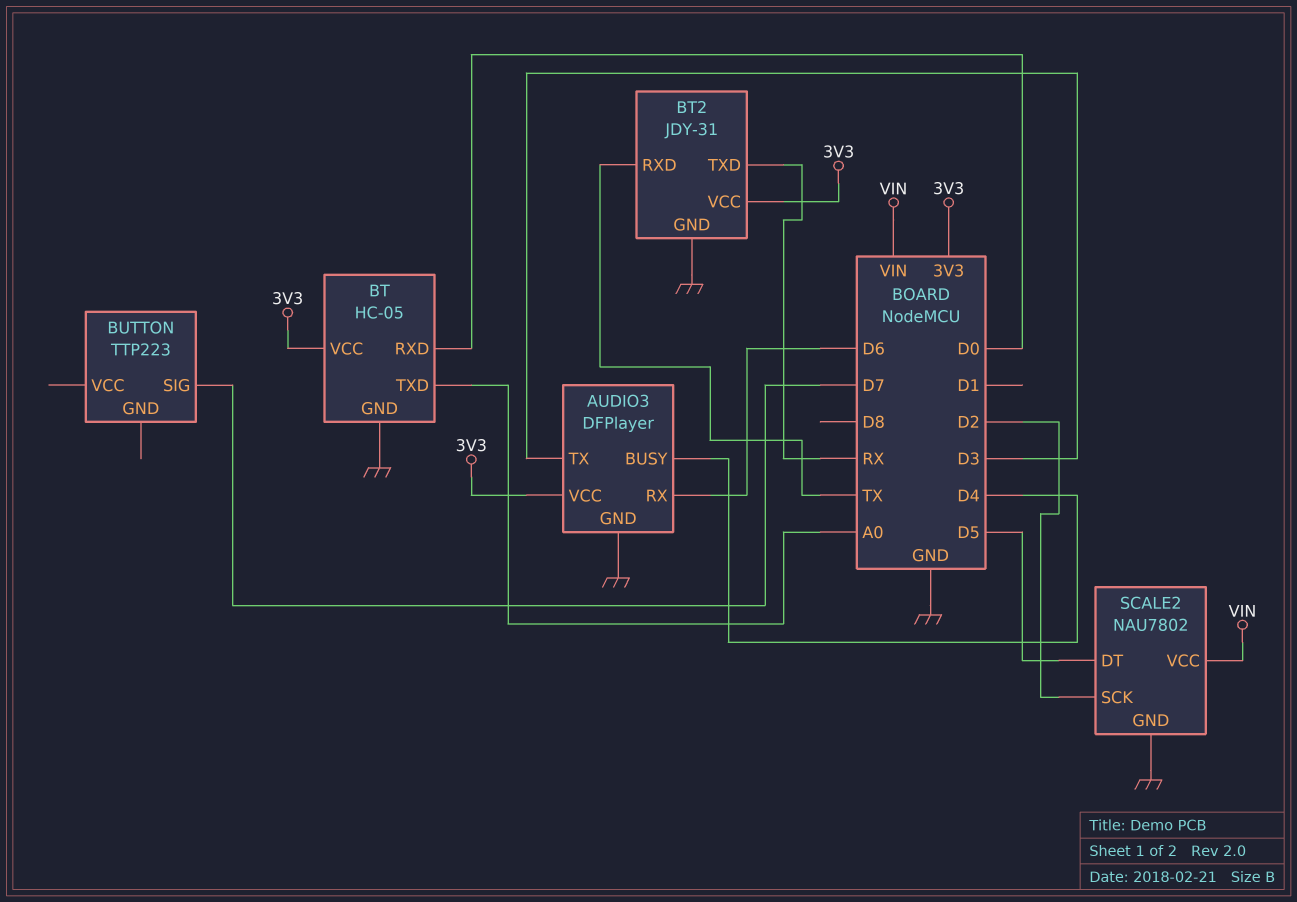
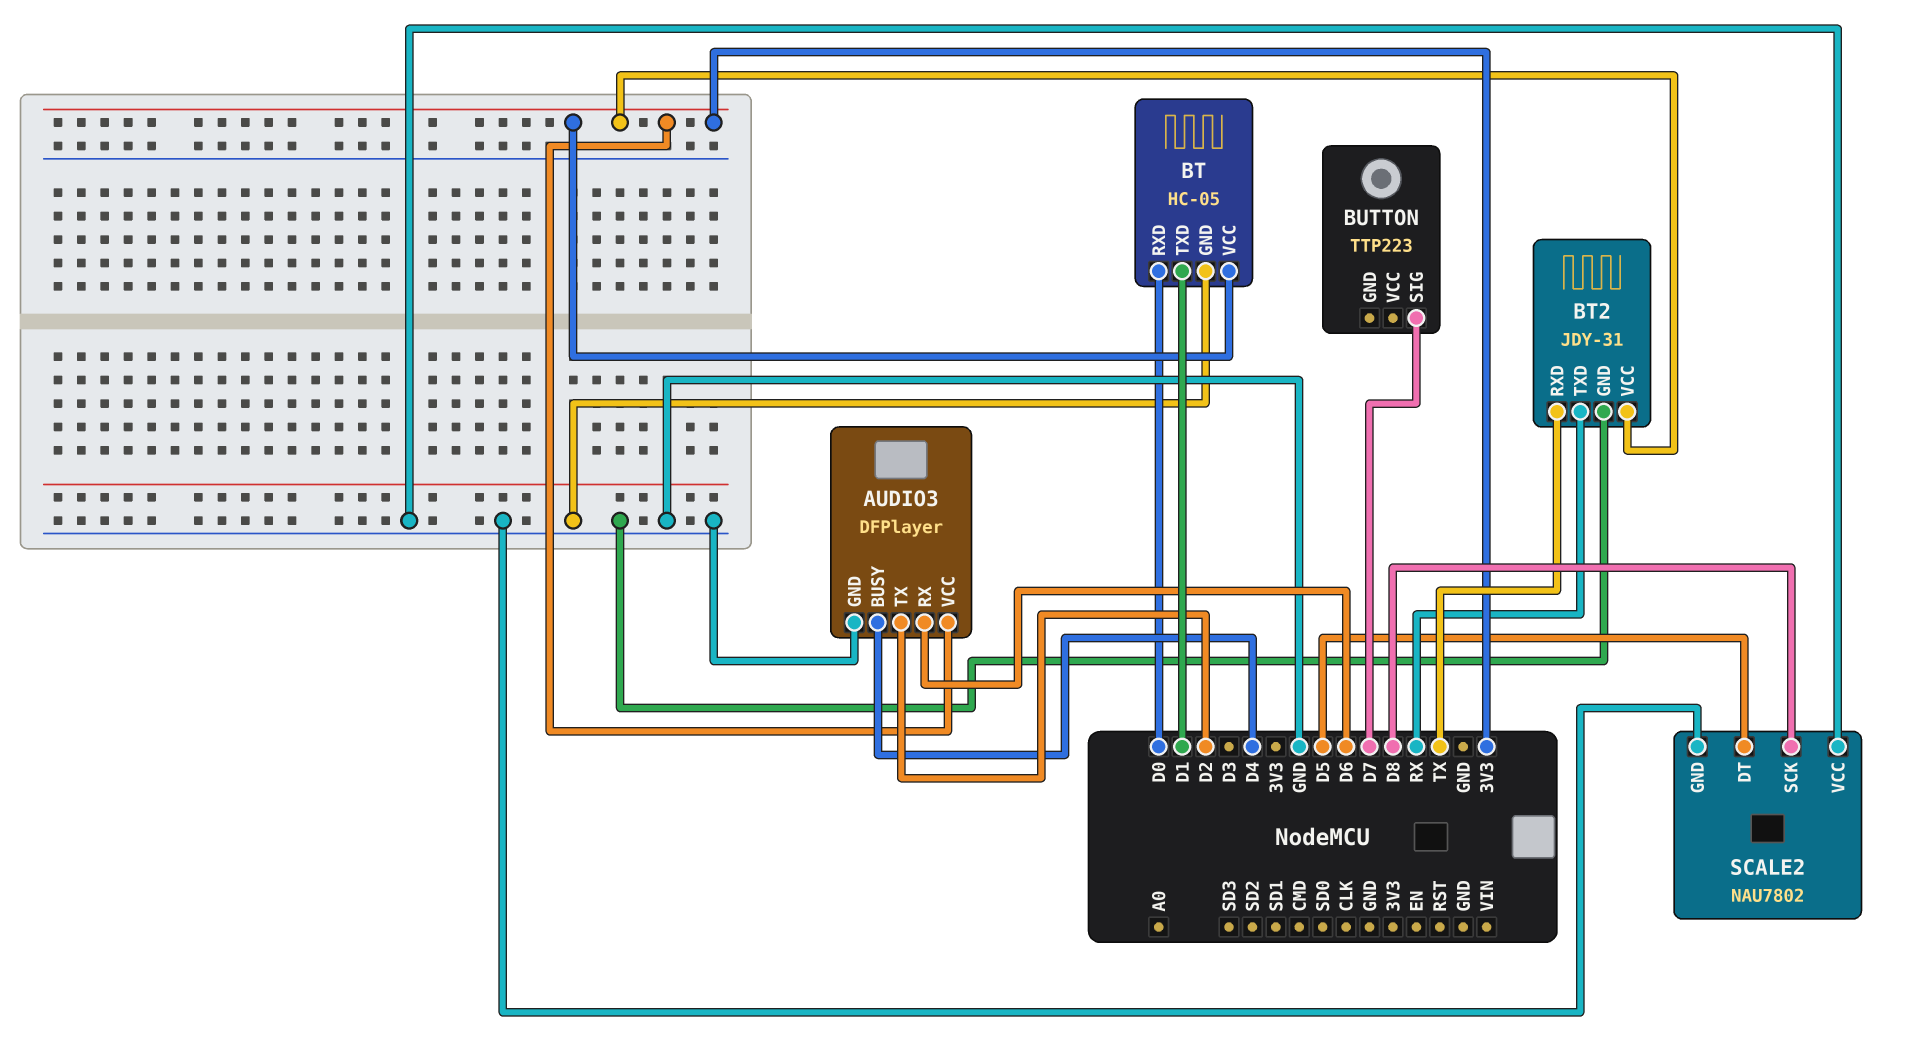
AUDIO3 pin TX: D3 -> D2
BT pin TXD: A0 -> D1
SCALE2 pin SCK: D2 -> D8
SCALE2 pin VCC: VIN -> GND

